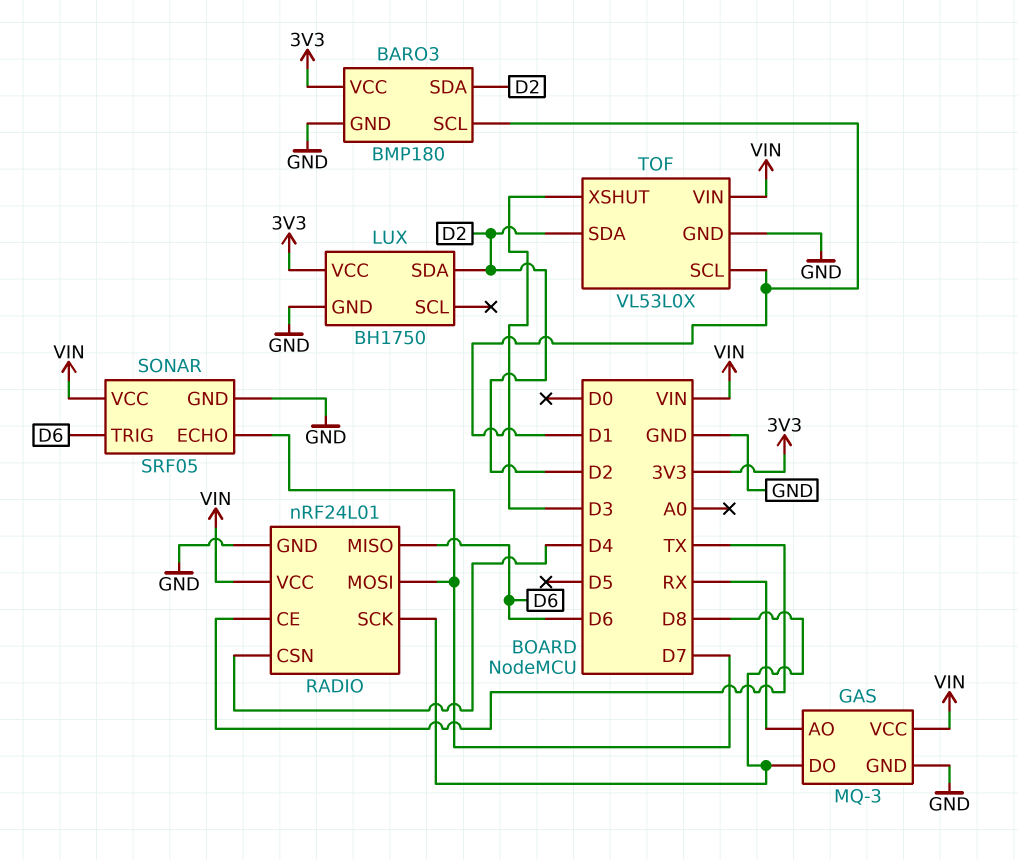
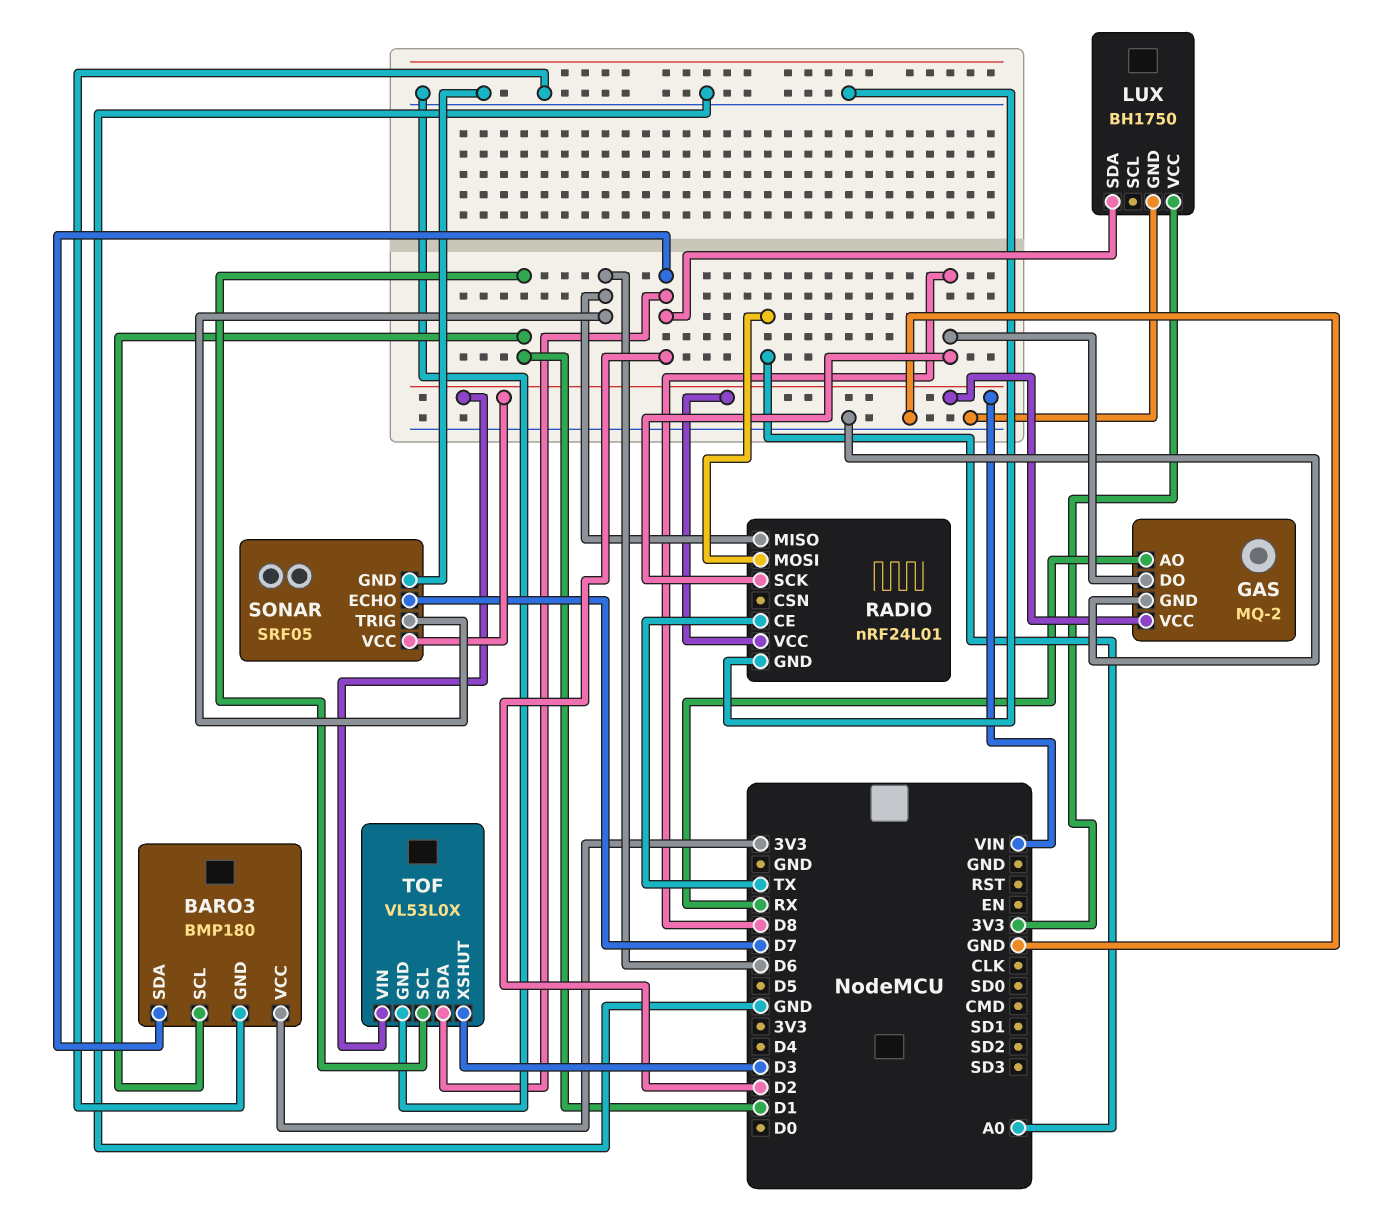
GAS: MQ-3 -> MQ-2
RADIO pin CSN: D4 -> none
RADIO pin MOSI: D7 -> A0

